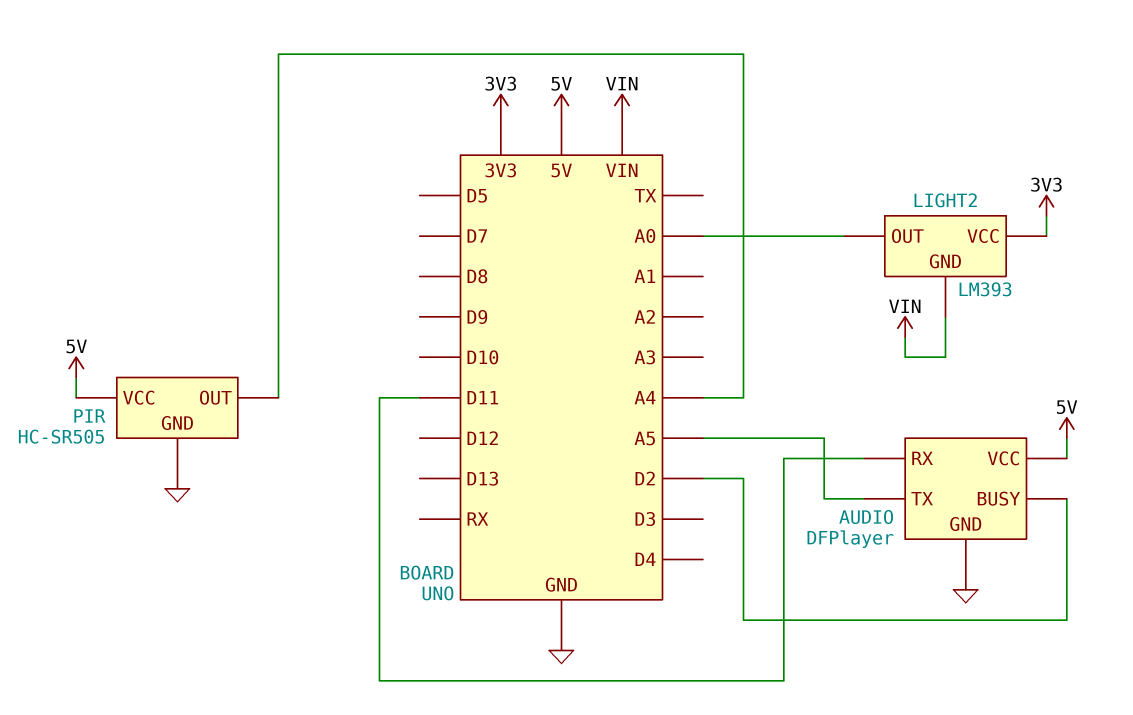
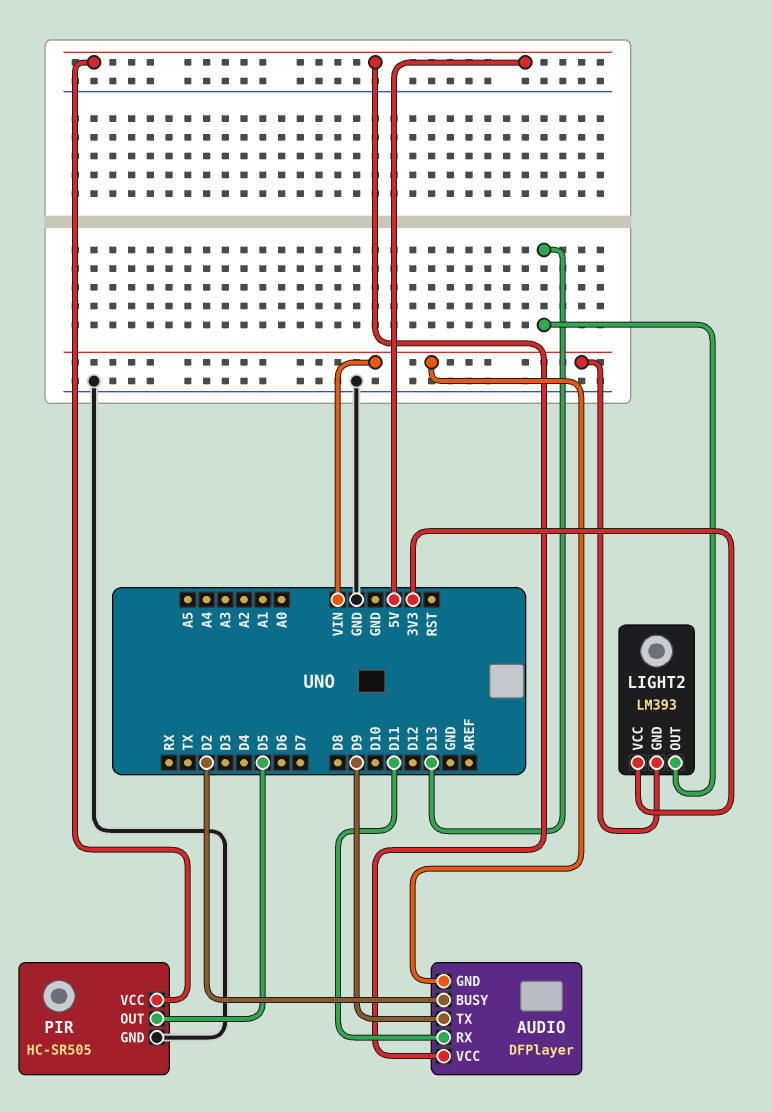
AUDIO pin GND: GND -> VIN
AUDIO pin TX: A5 -> D9
LIGHT2 pin OUT: A0 -> D13
PIR pin OUT: A4 -> D5

